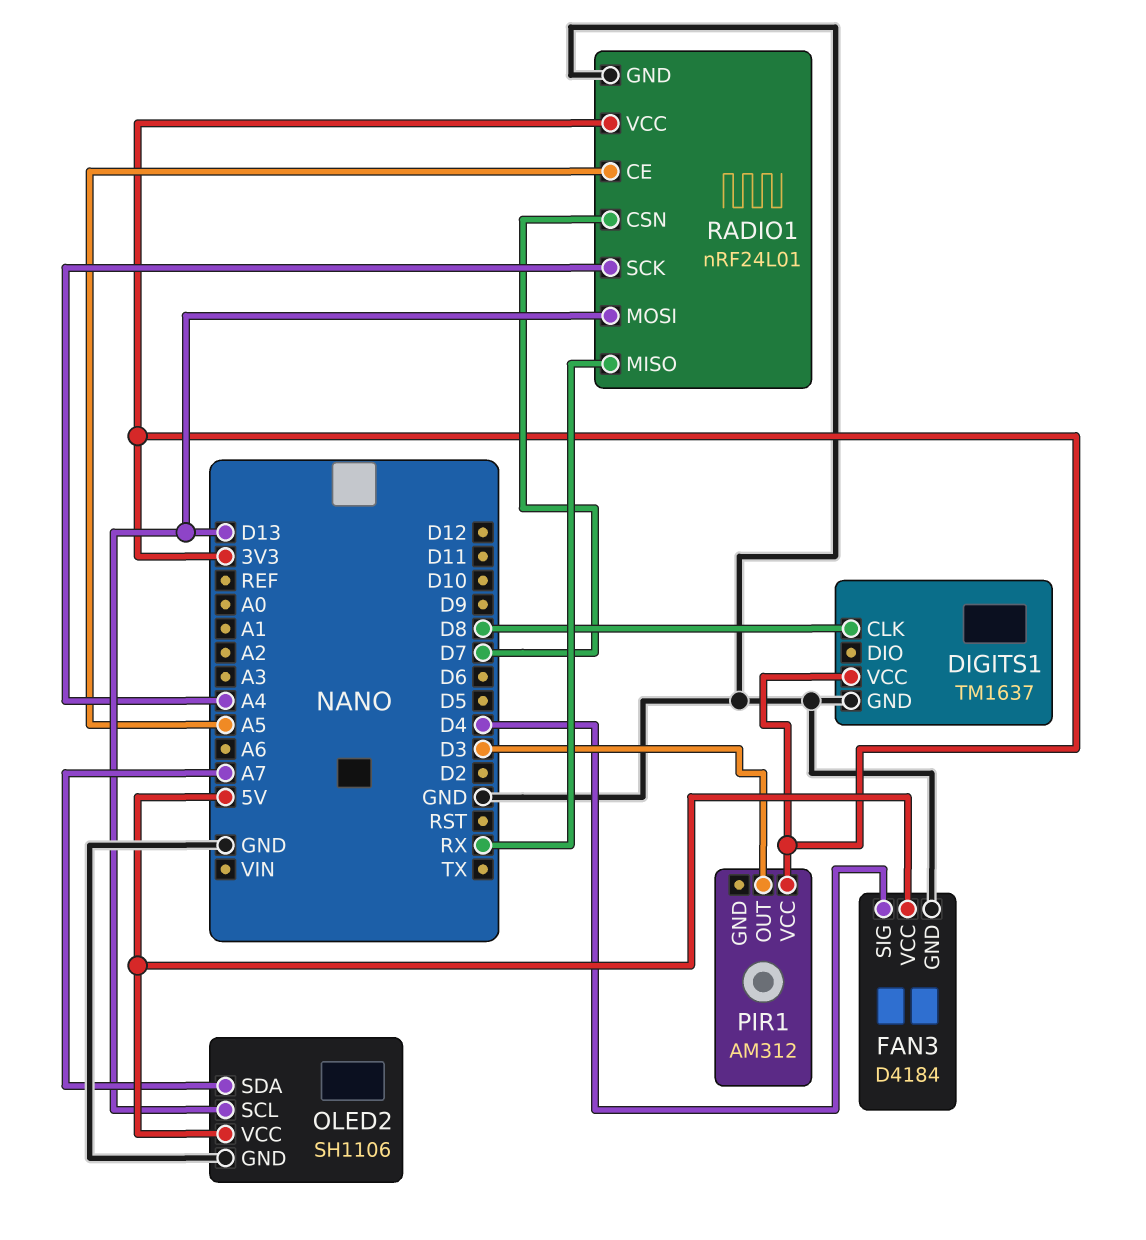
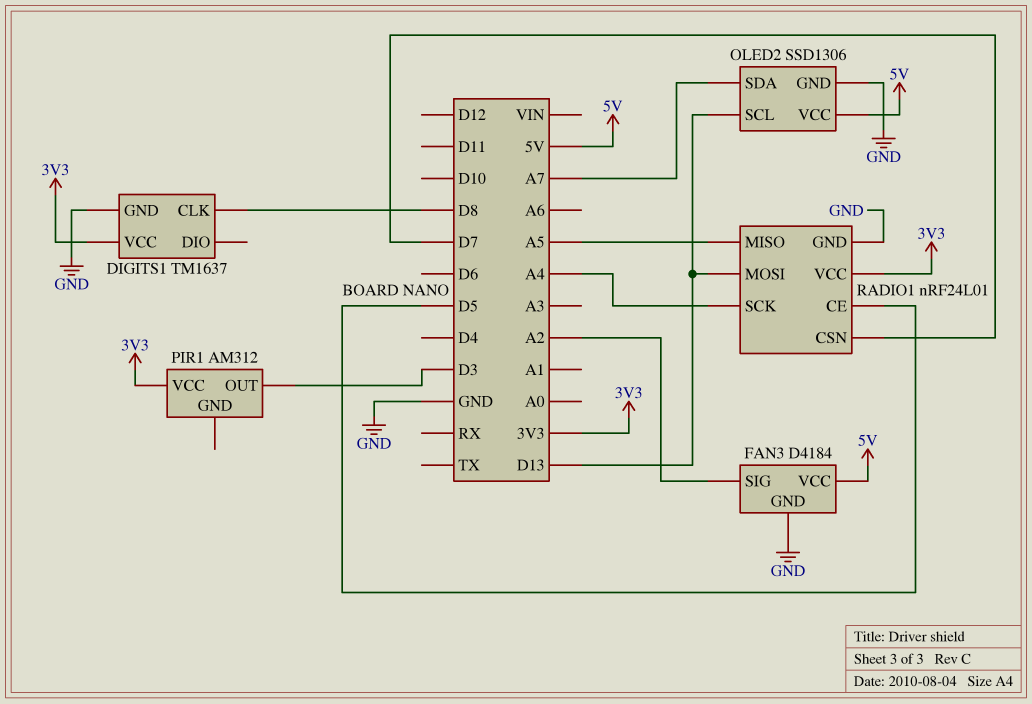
FAN3 pin SIG: D4 -> A2
OLED2: SH1106 -> SSD1306
RADIO1 pin CE: A5 -> D5
RADIO1 pin MISO: RX -> A5

